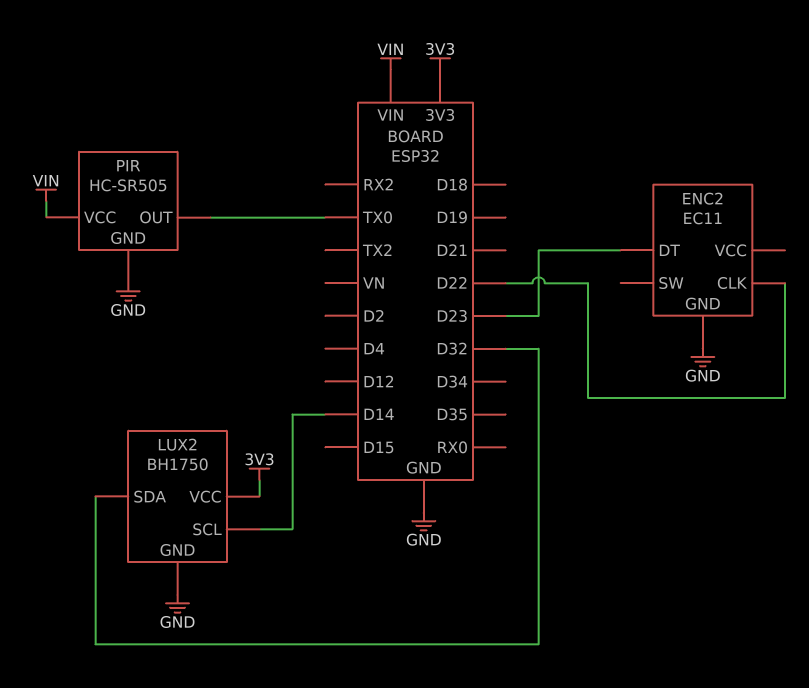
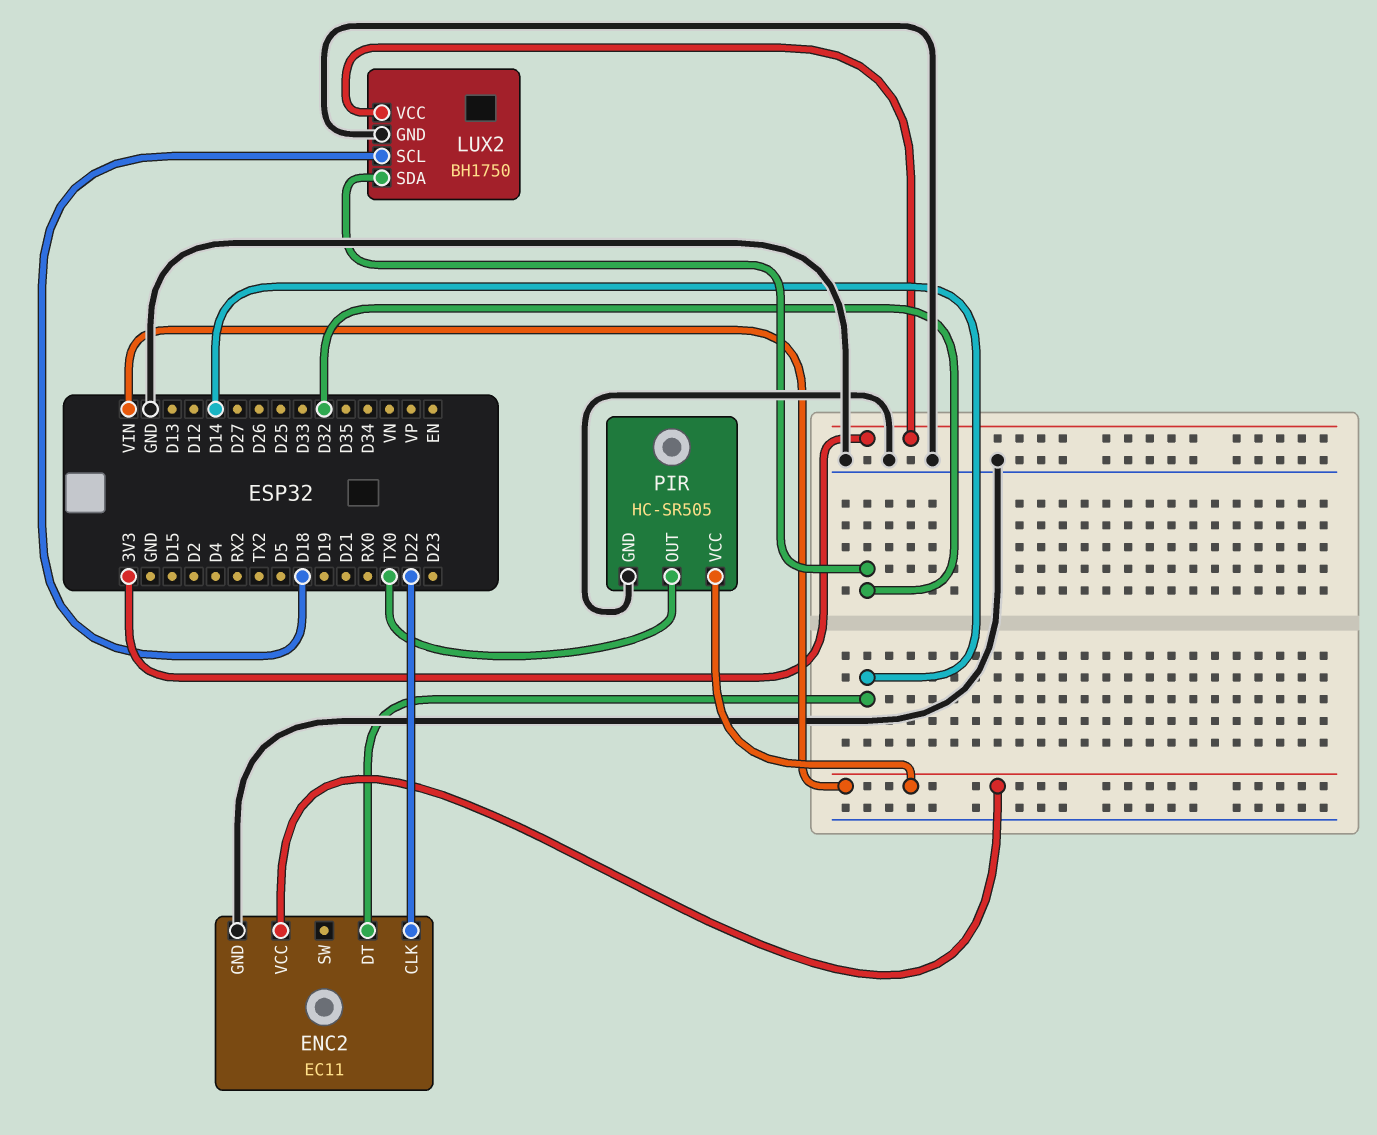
ENC2 pin DT: D23 -> D14
ENC2 pin VCC: none -> VIN
LUX2 pin SCL: D14 -> D18

